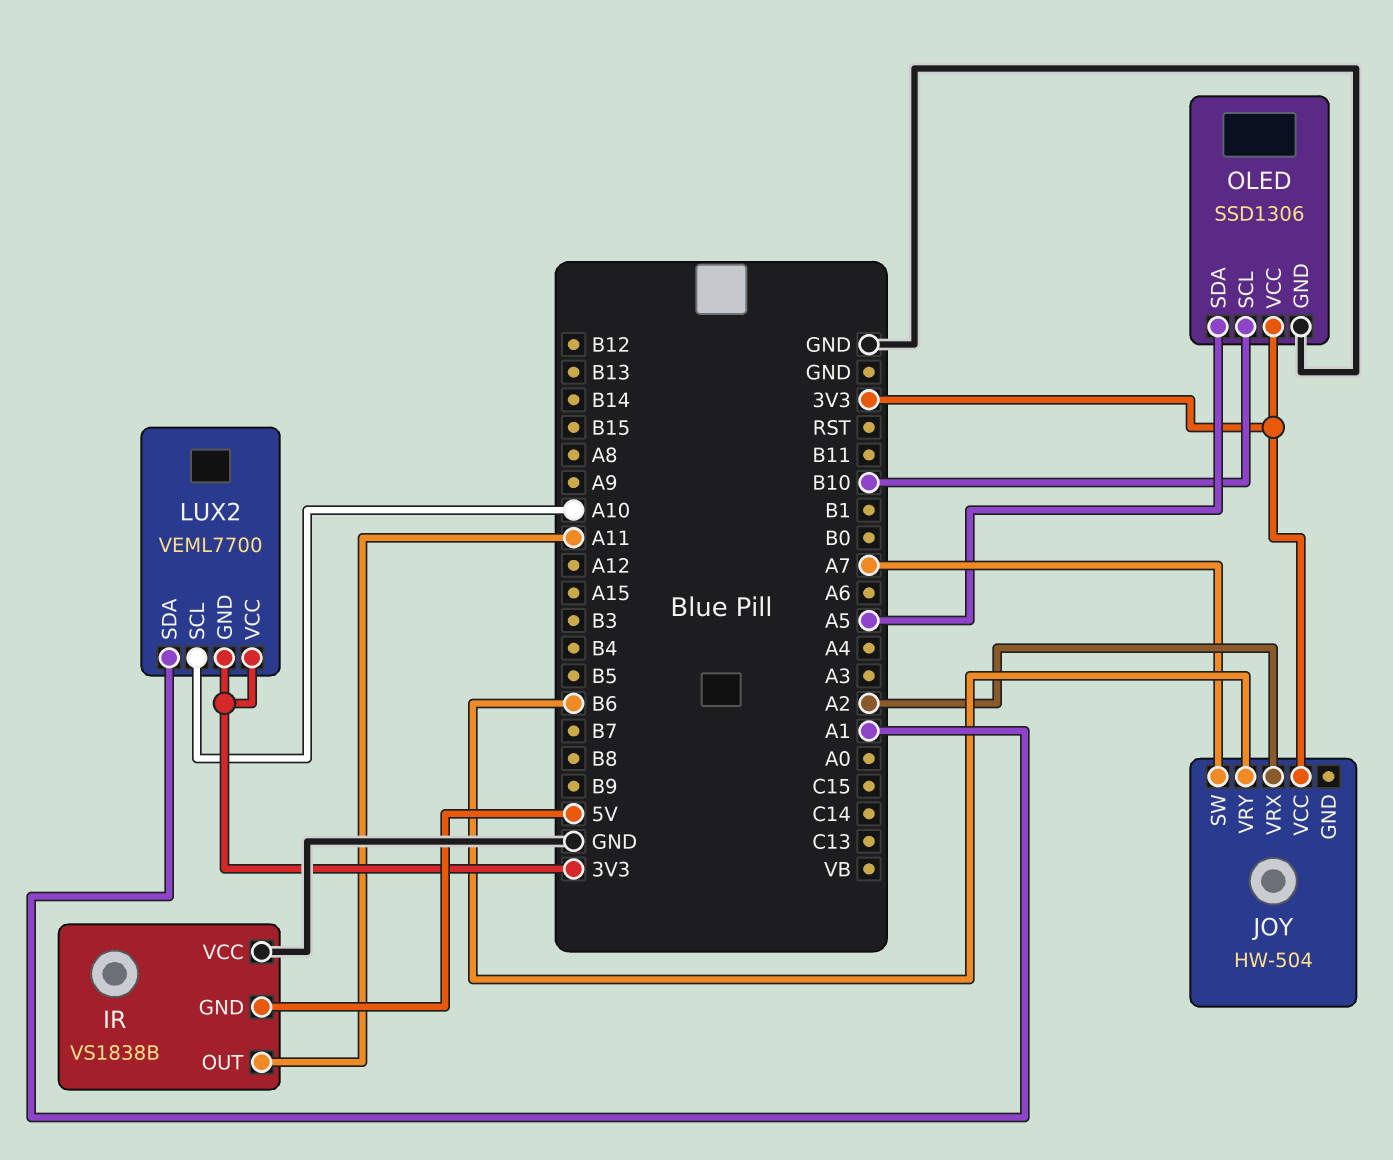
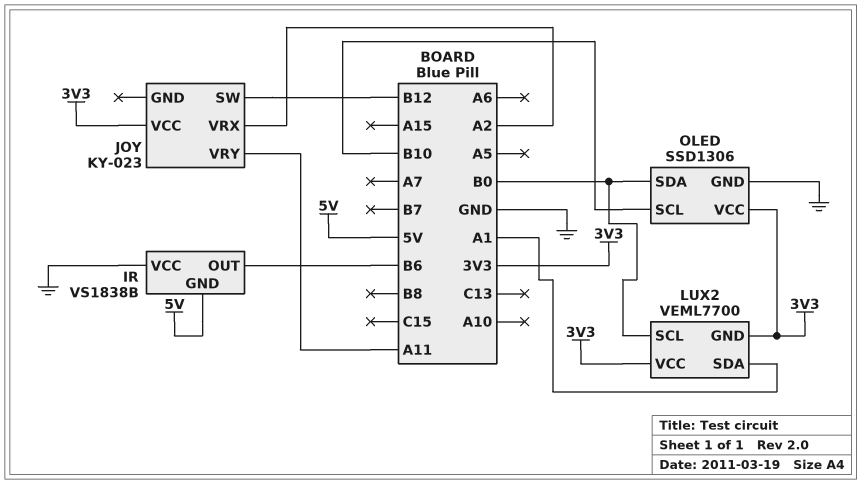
IR pin OUT: A11 -> B6
JOY: HW-504 -> KY-023
JOY pin SW: A7 -> B12
JOY pin VRY: B6 -> A11
LUX2 pin SCL: A10 -> B0
OLED pin SDA: A5 -> B0

